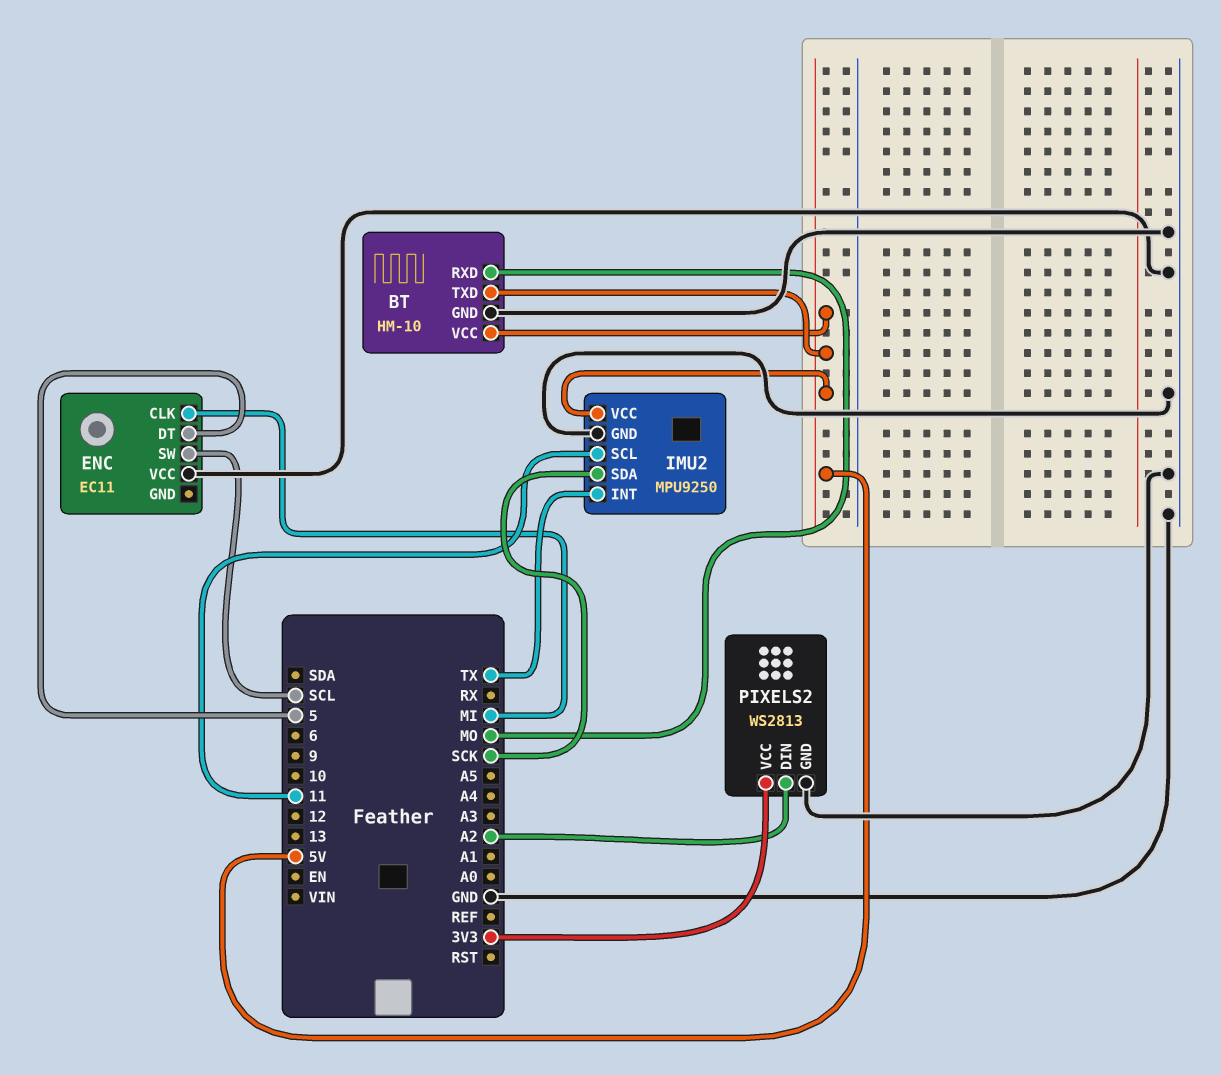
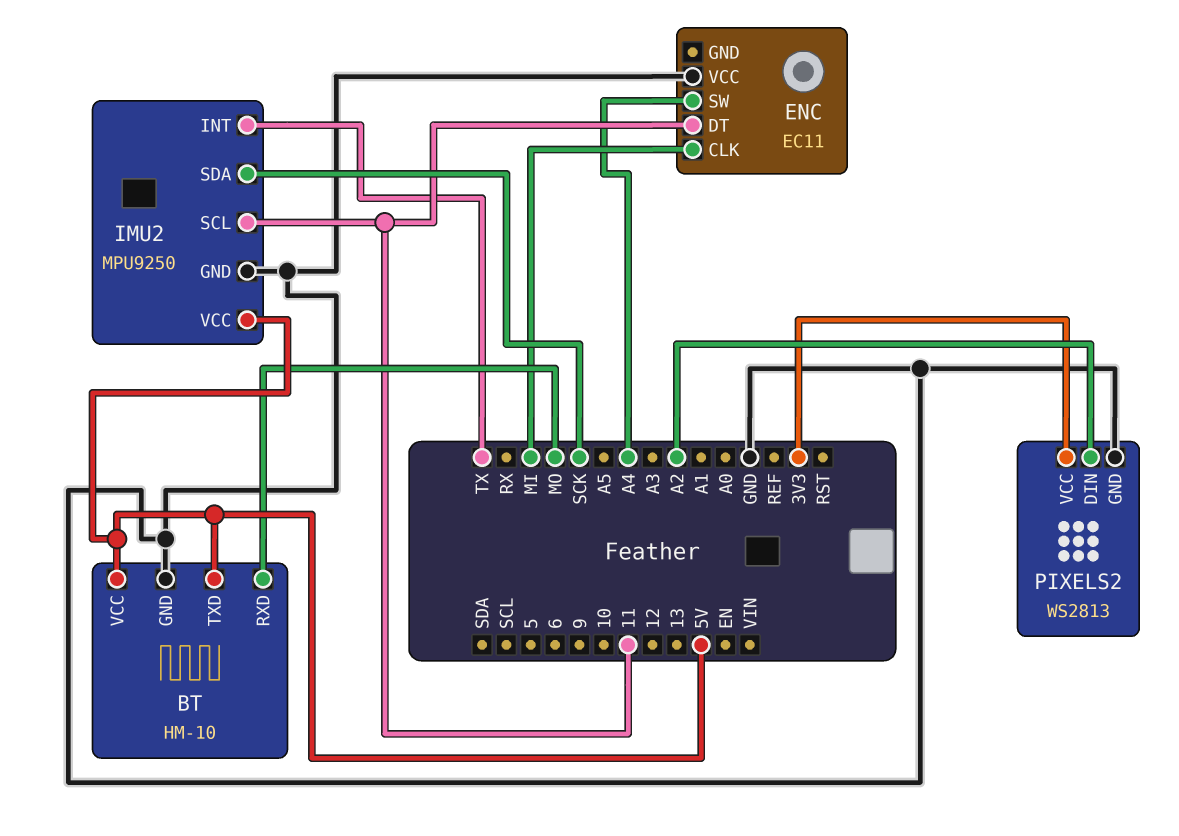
ENC pin DT: 5 -> 11
ENC pin SW: SCL -> A4

